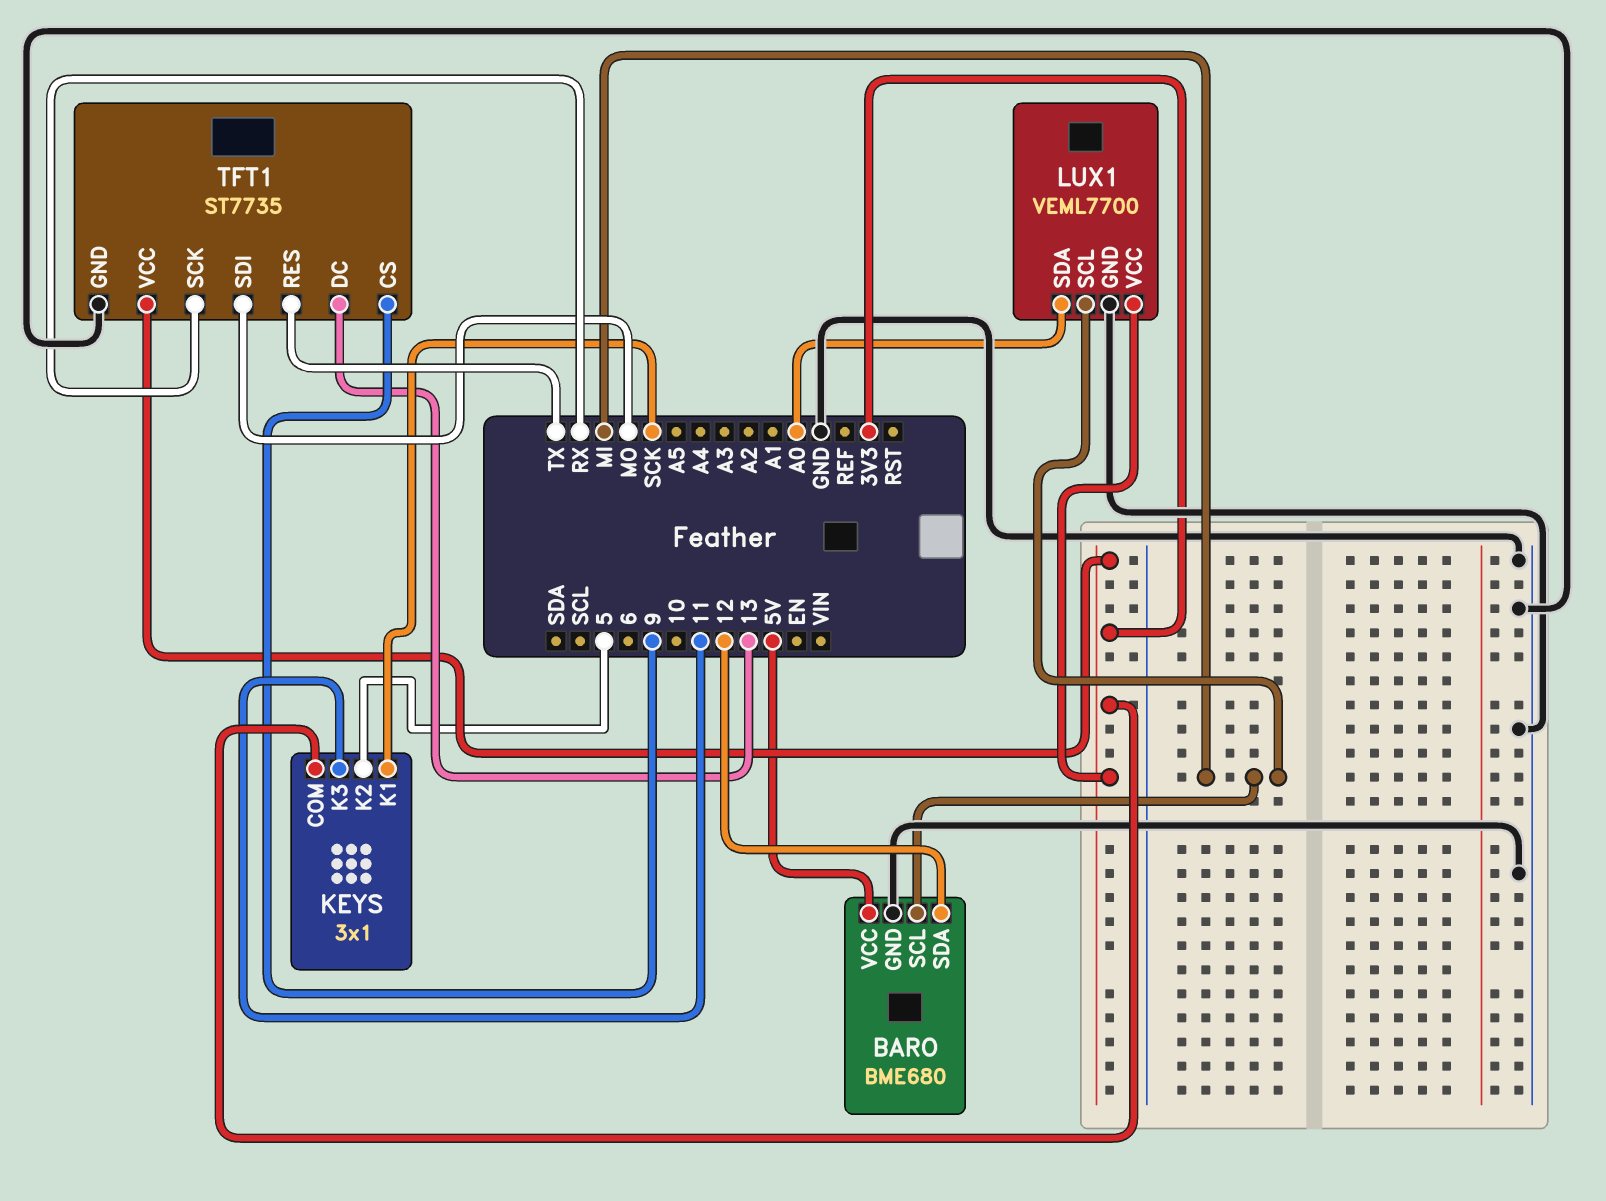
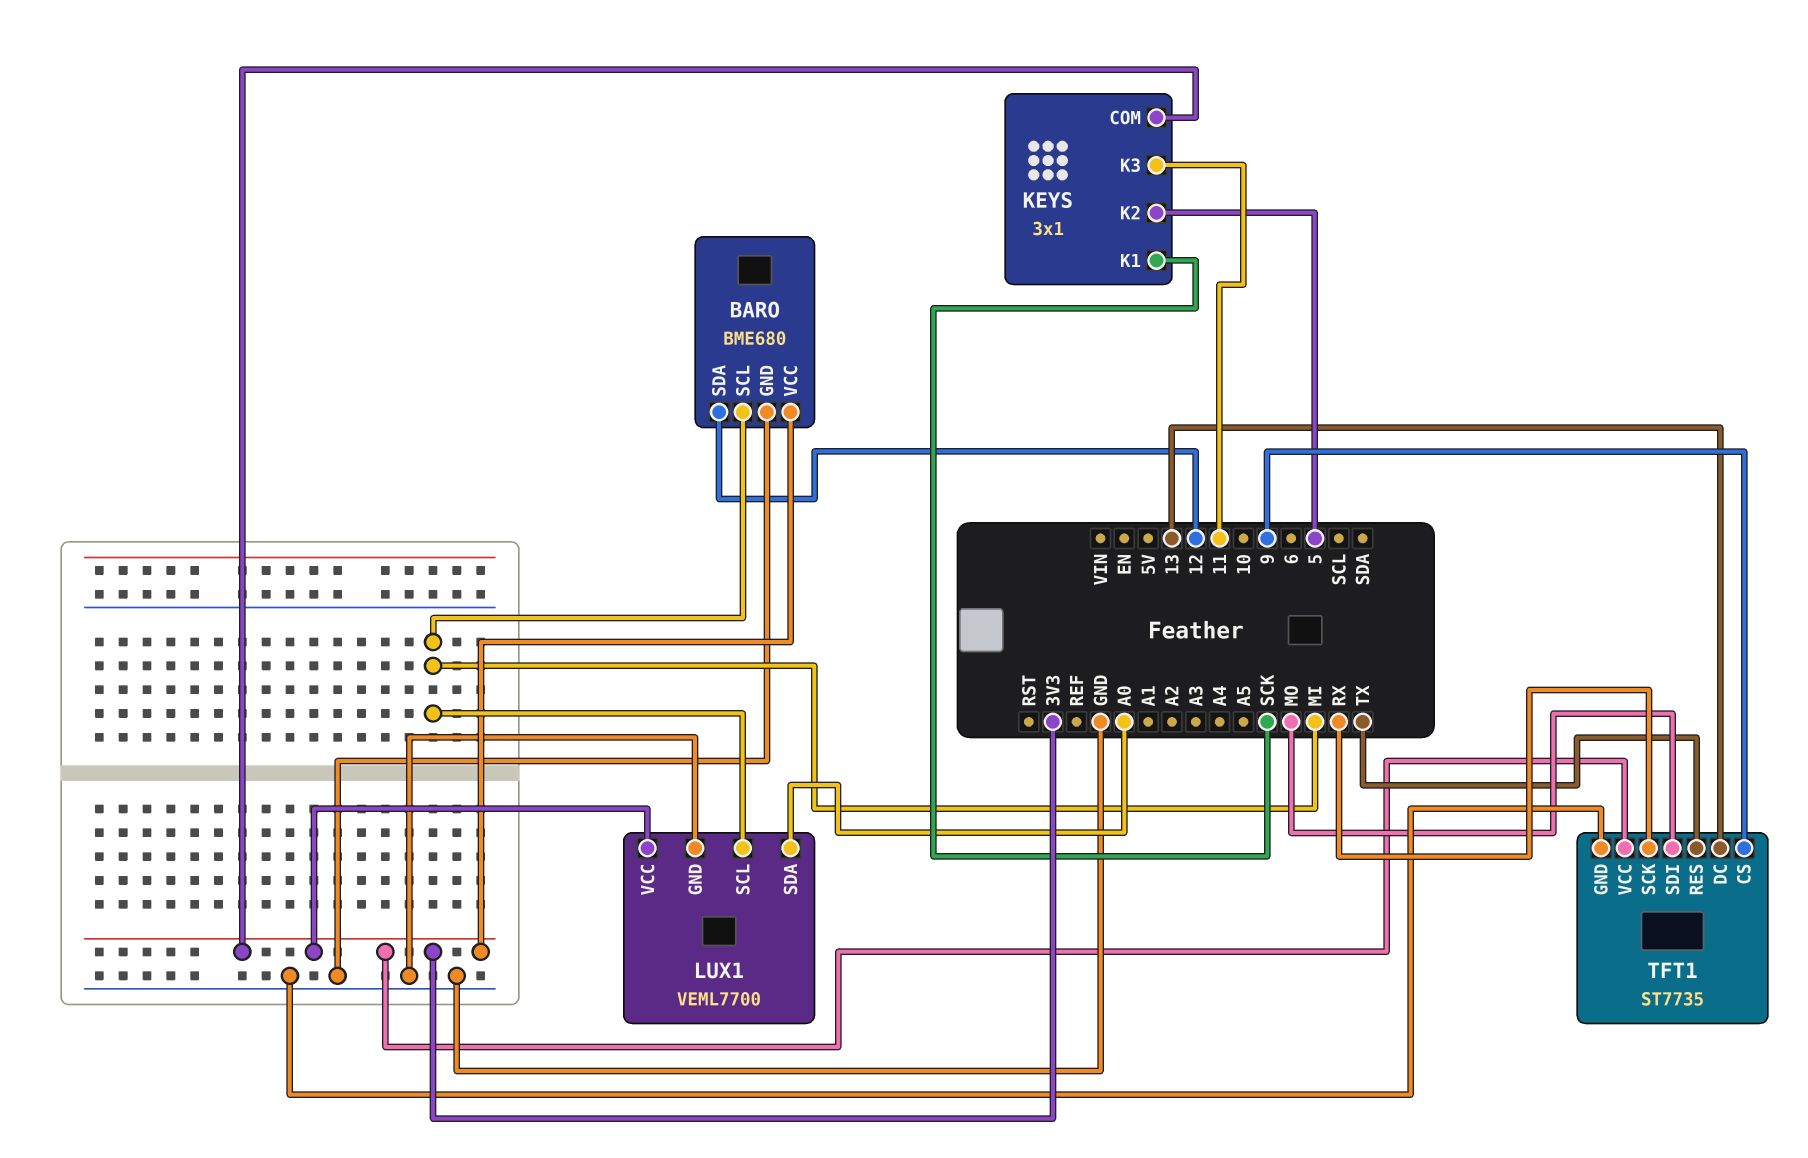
BARO pin VCC: 5V -> 3V3

